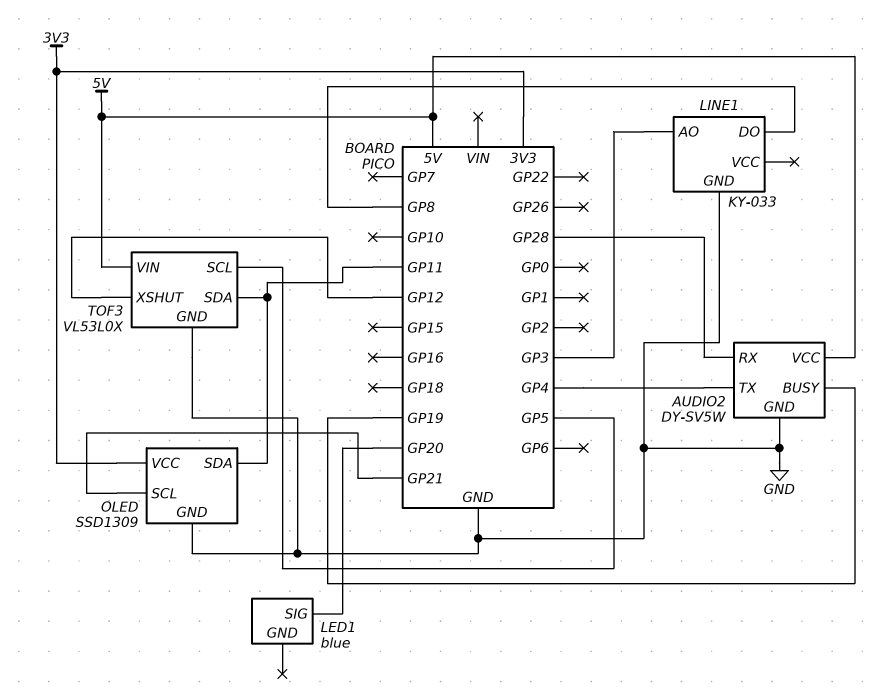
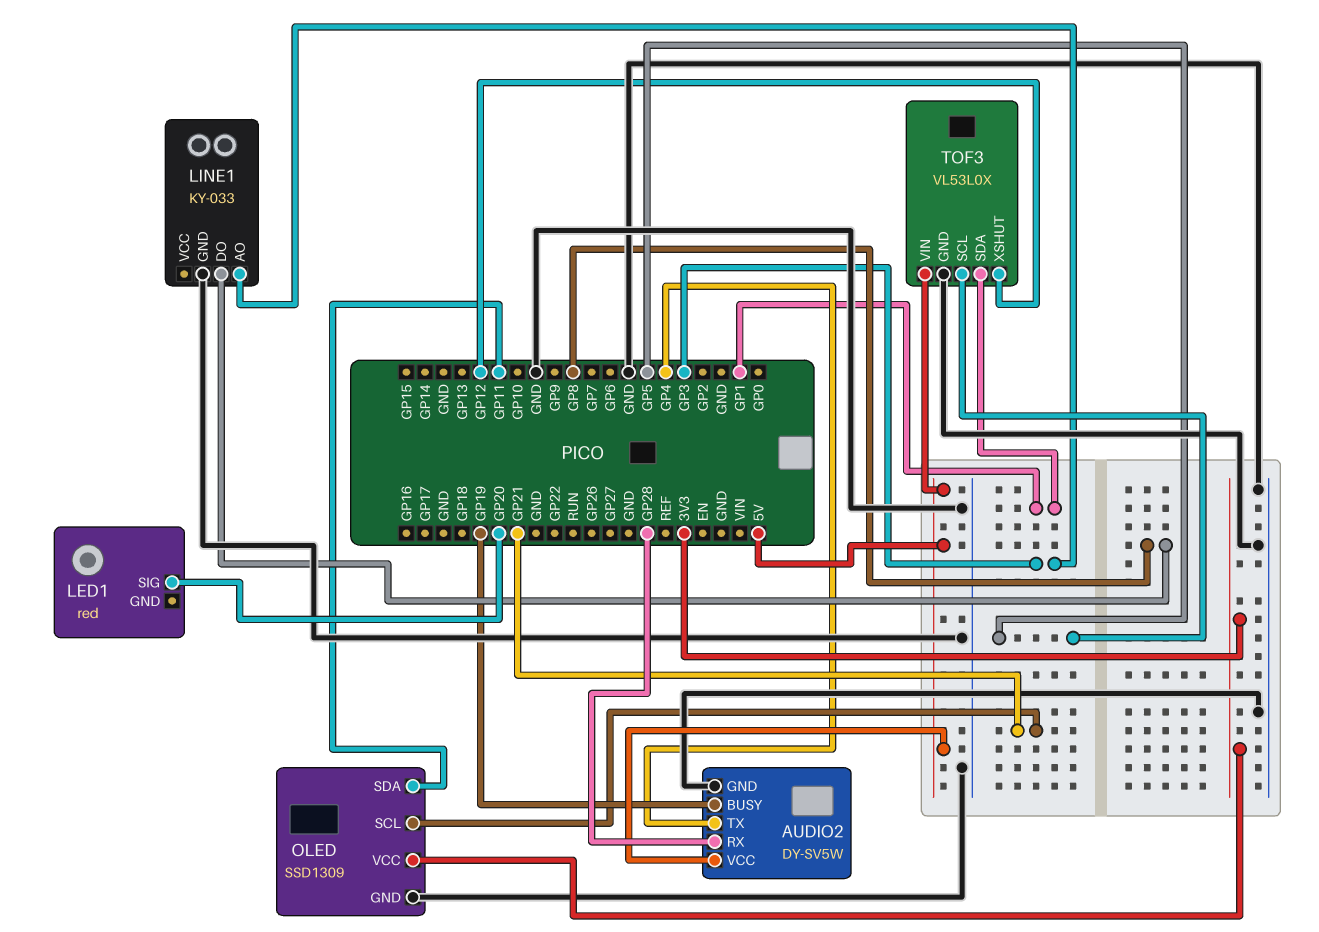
LED1: blue -> red
TOF3 pin SDA: GP11 -> GP1

